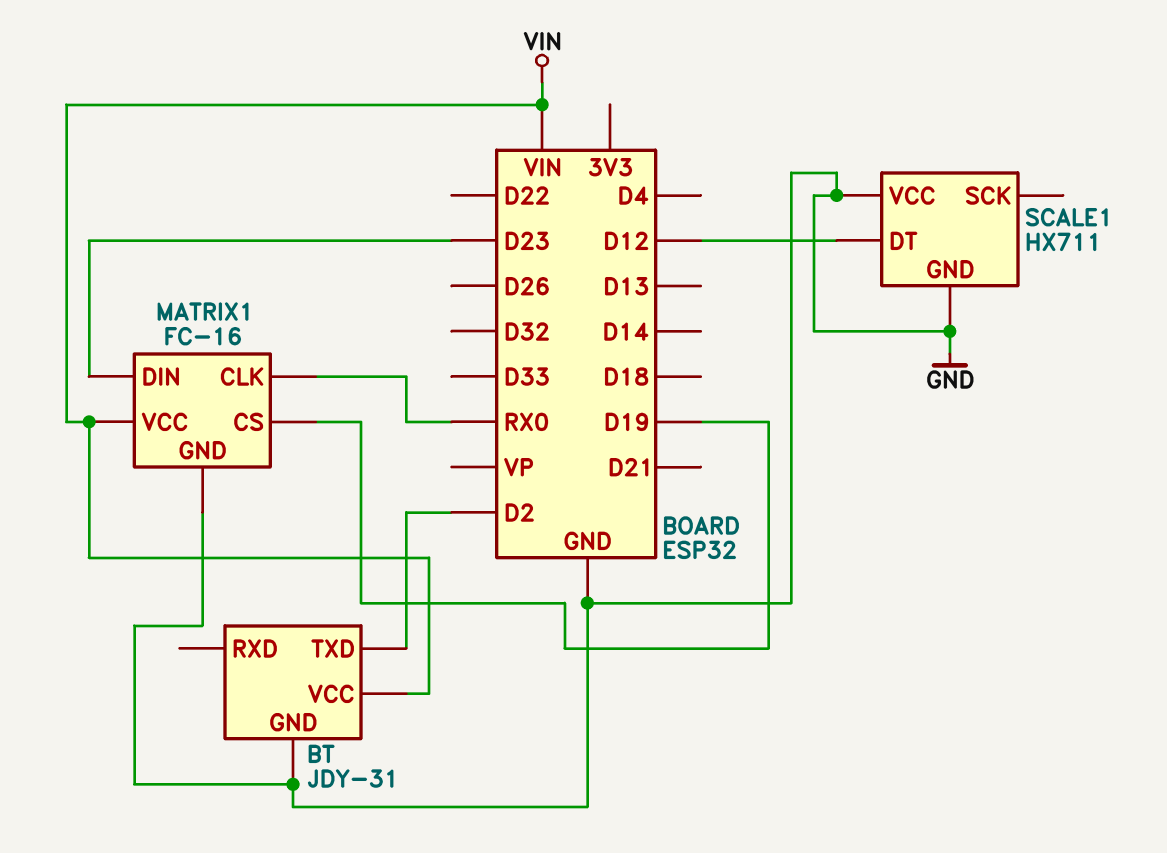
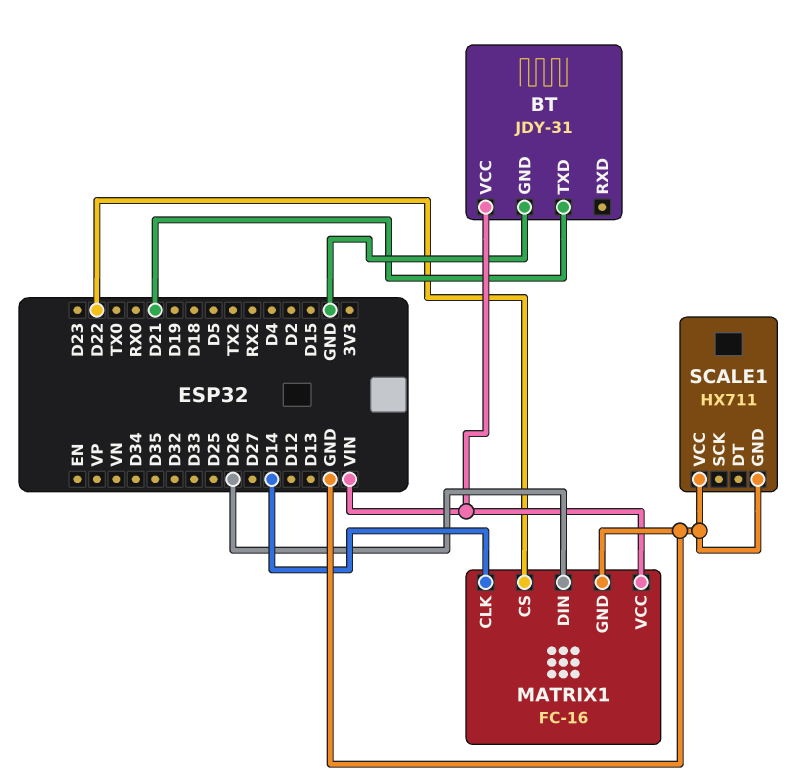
BT pin TXD: D2 -> D21
MATRIX1 pin CLK: RX0 -> D14
MATRIX1 pin CS: D19 -> D22
MATRIX1 pin DIN: D23 -> D26
SCALE1 pin DT: D12 -> none

